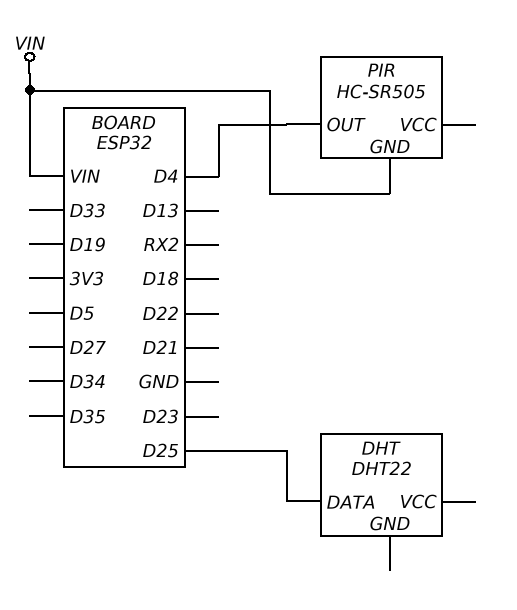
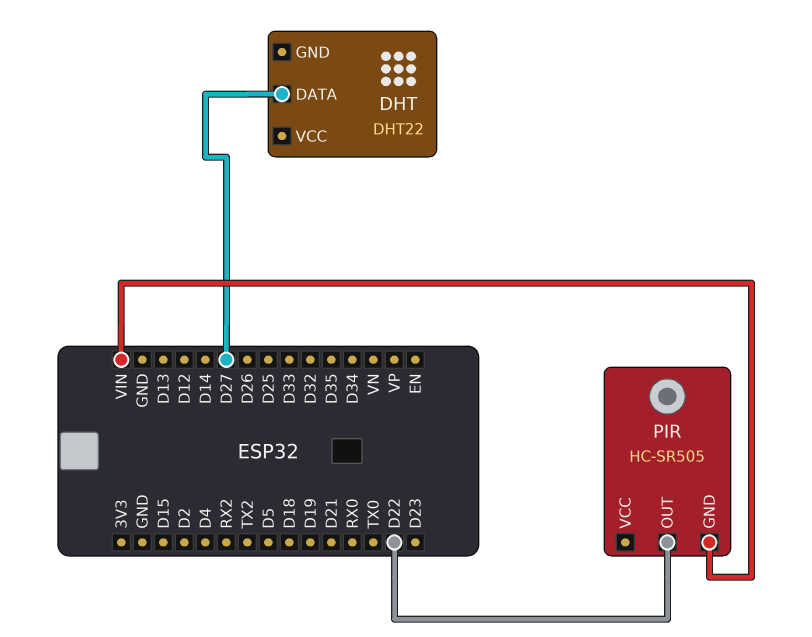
DHT pin DATA: D25 -> D27
PIR pin OUT: D4 -> D22

